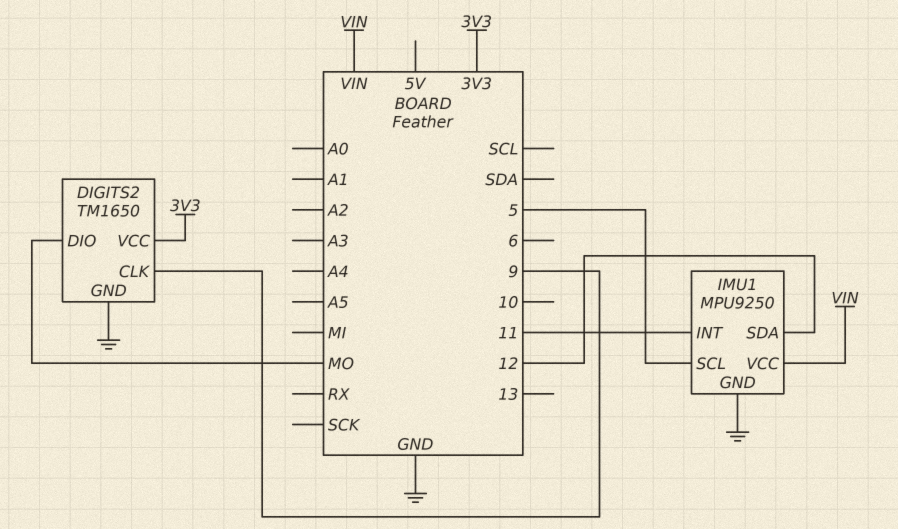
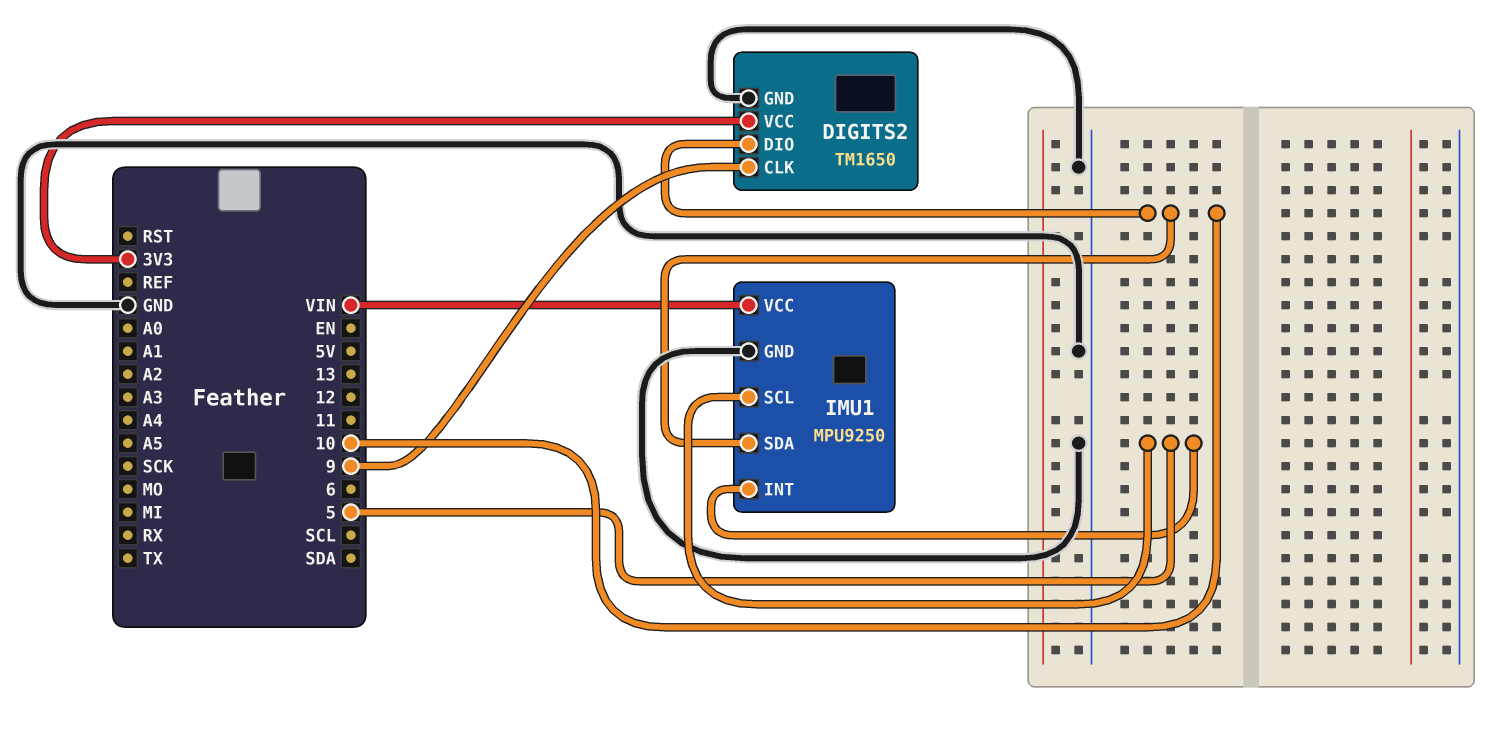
DIGITS2 pin DIO: MO -> 10
IMU1 pin INT: 11 -> 5
IMU1 pin SDA: 12 -> 10

